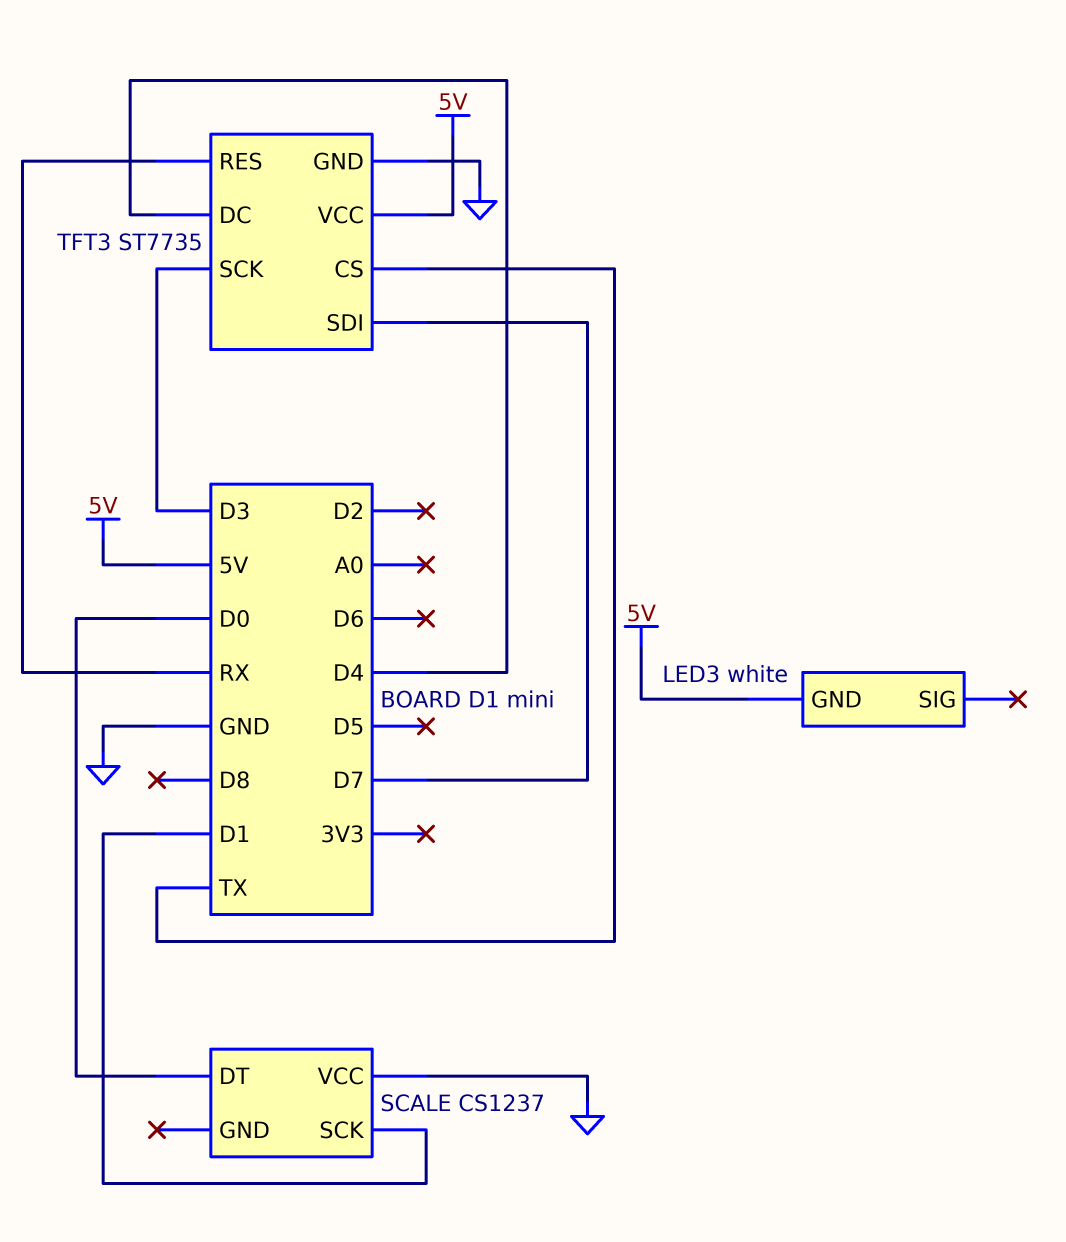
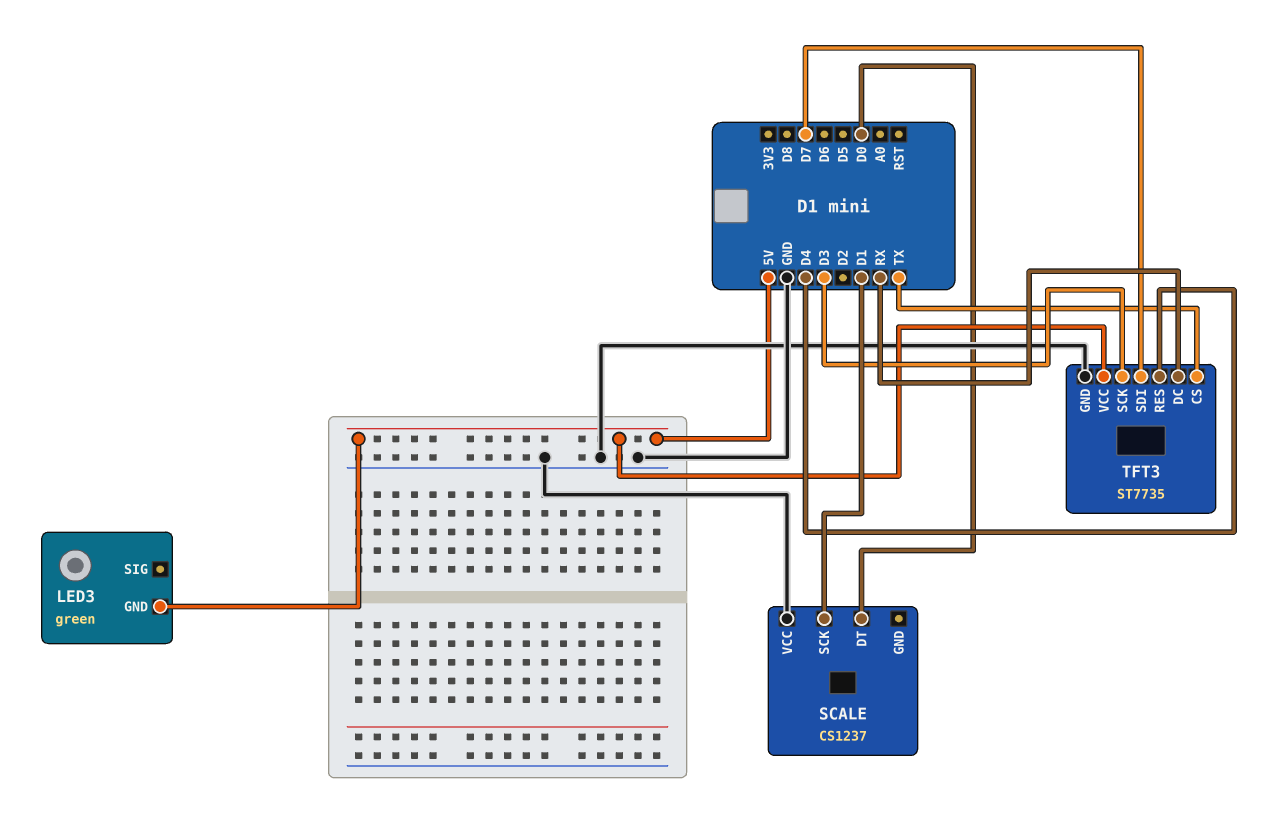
LED3: white -> green
TFT3 pin DC: D4 -> RX
TFT3 pin RES: RX -> D4

